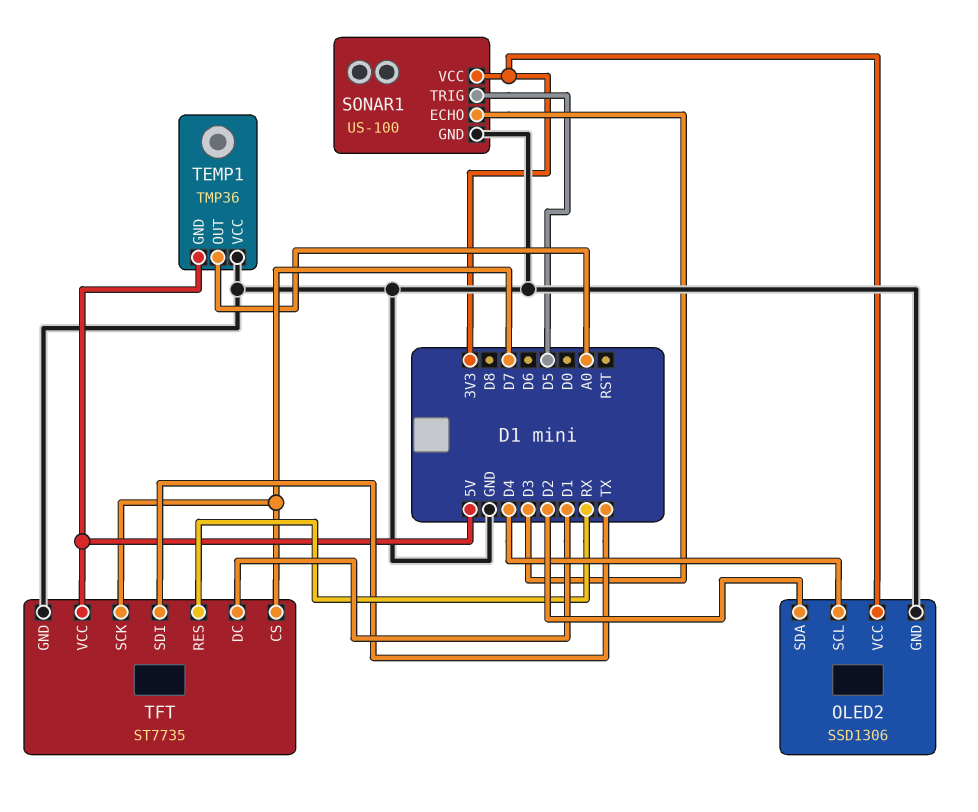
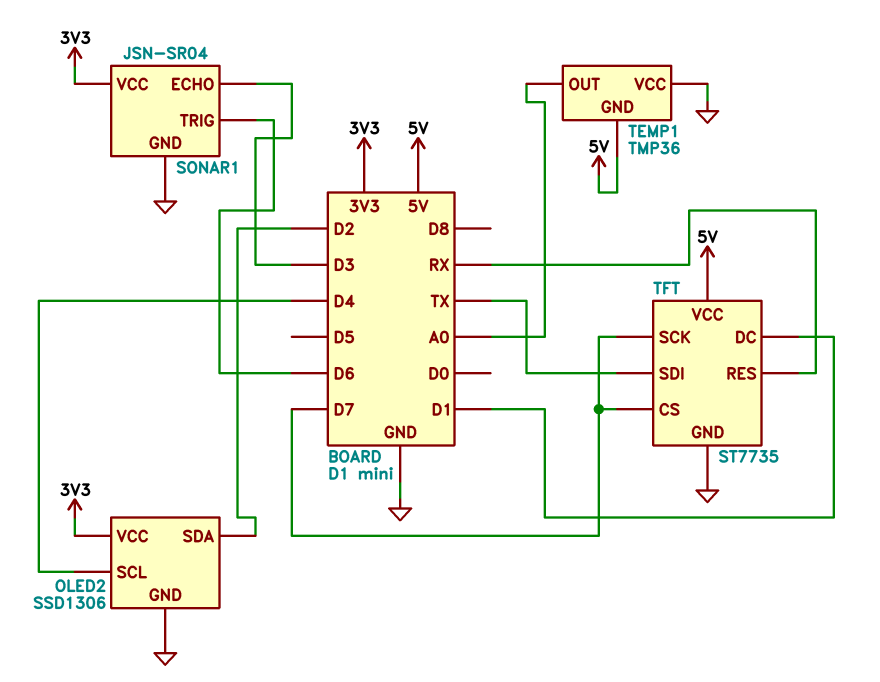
SONAR1: US-100 -> JSN-SR04
SONAR1 pin TRIG: D5 -> D6

